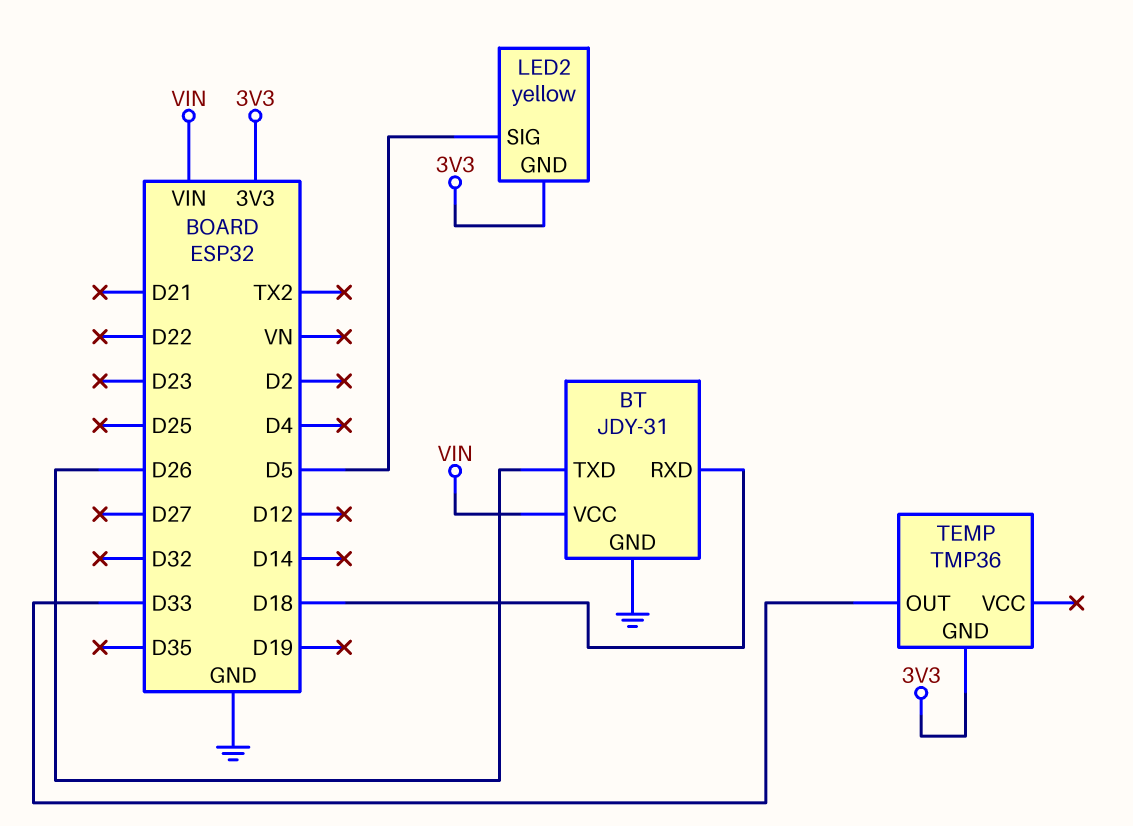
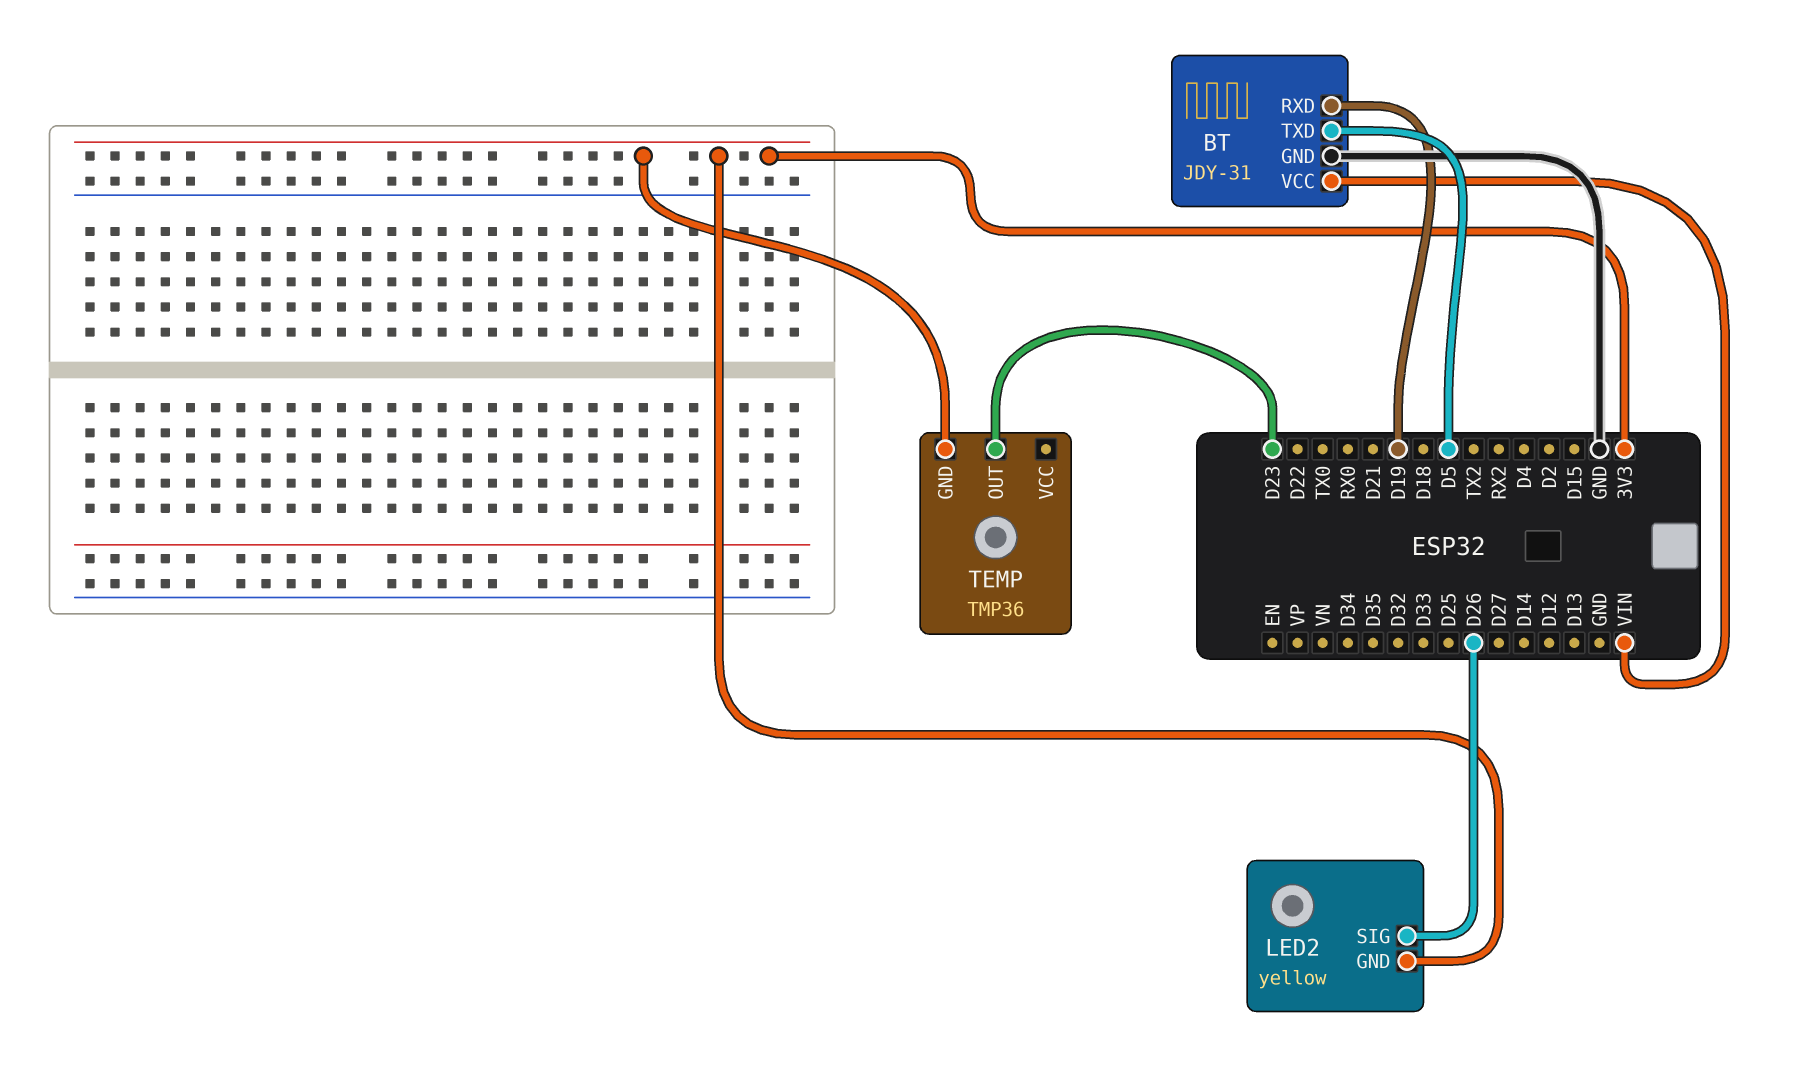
BT pin RXD: D18 -> D19
BT pin TXD: D26 -> D5
LED2 pin SIG: D5 -> D26
TEMP pin OUT: D33 -> D23

